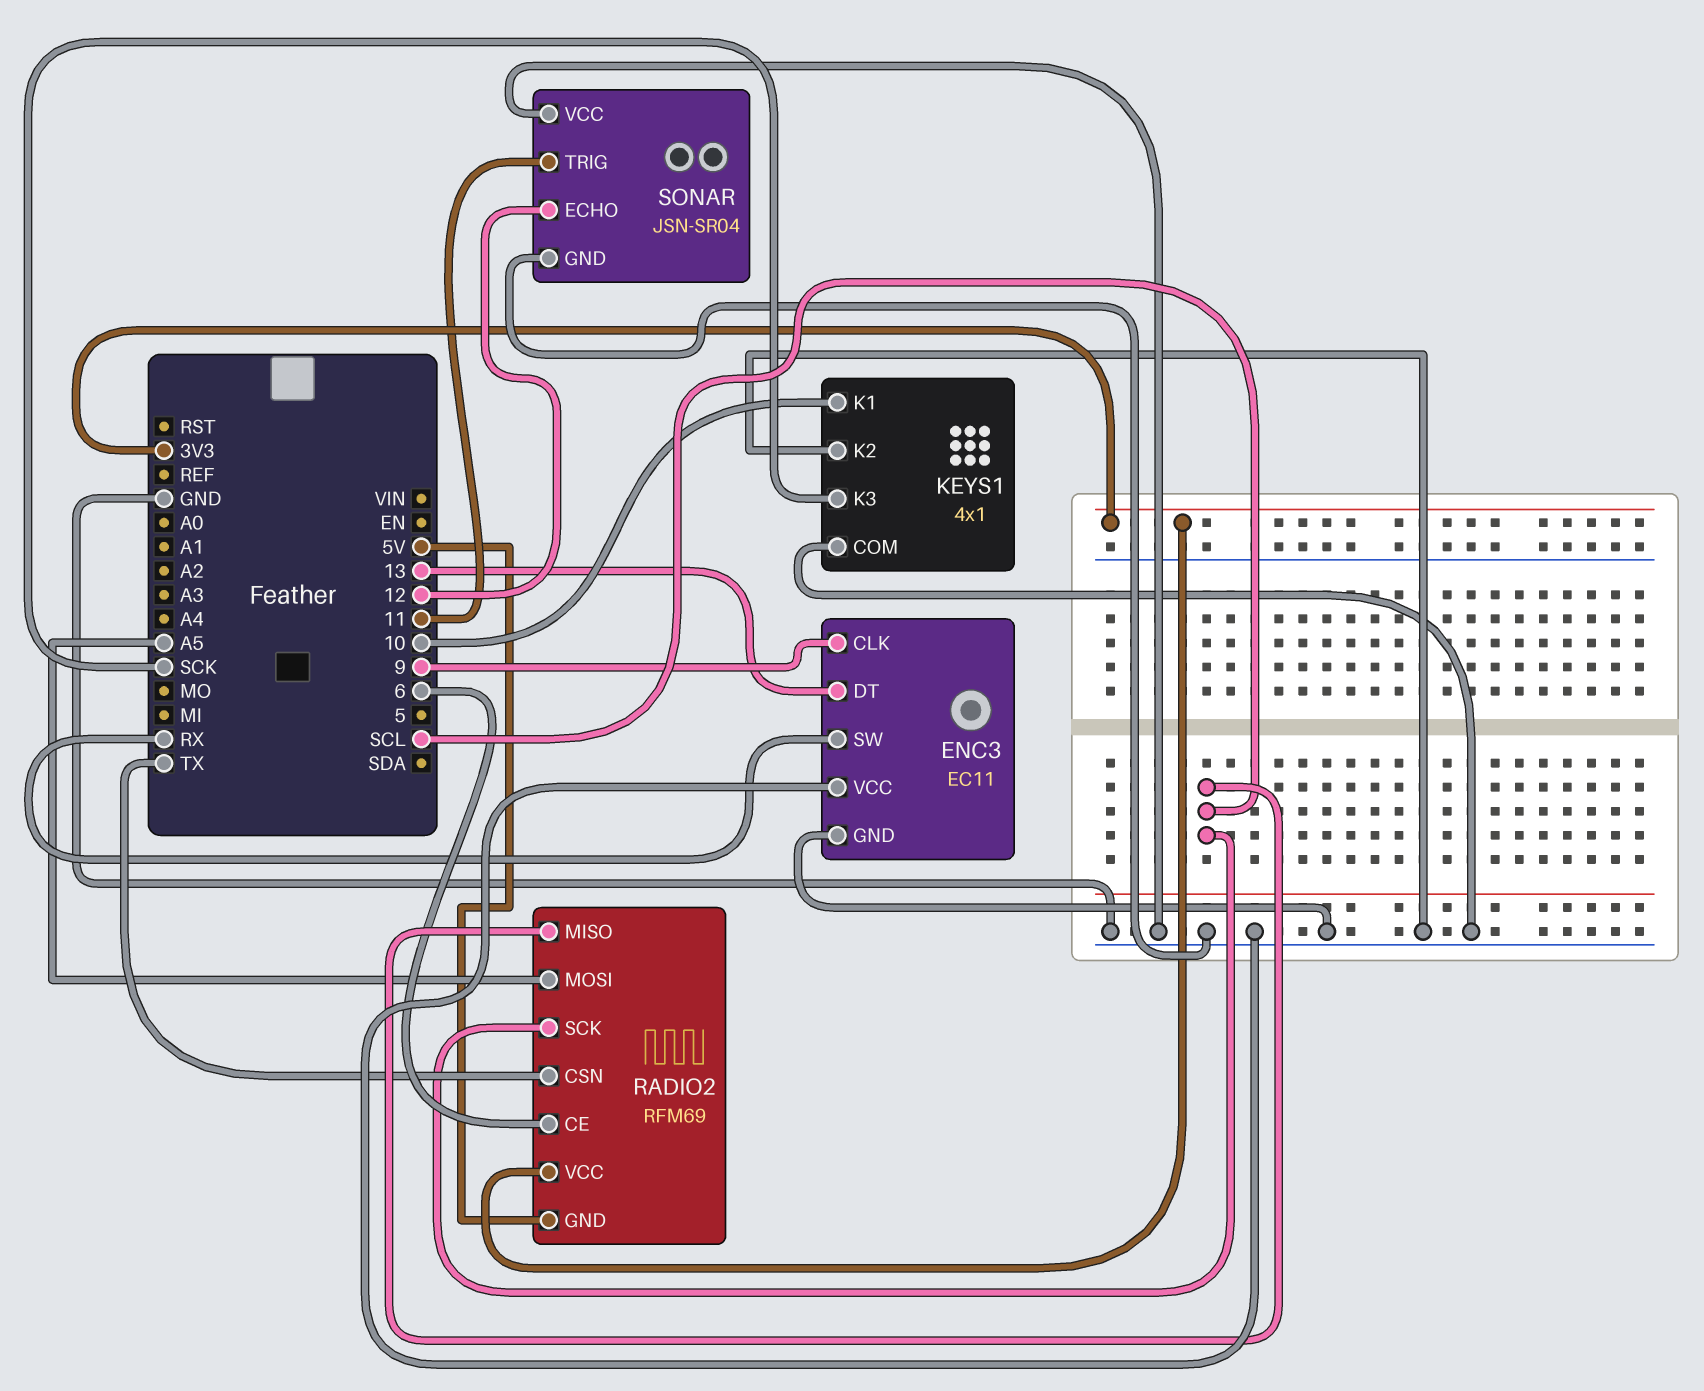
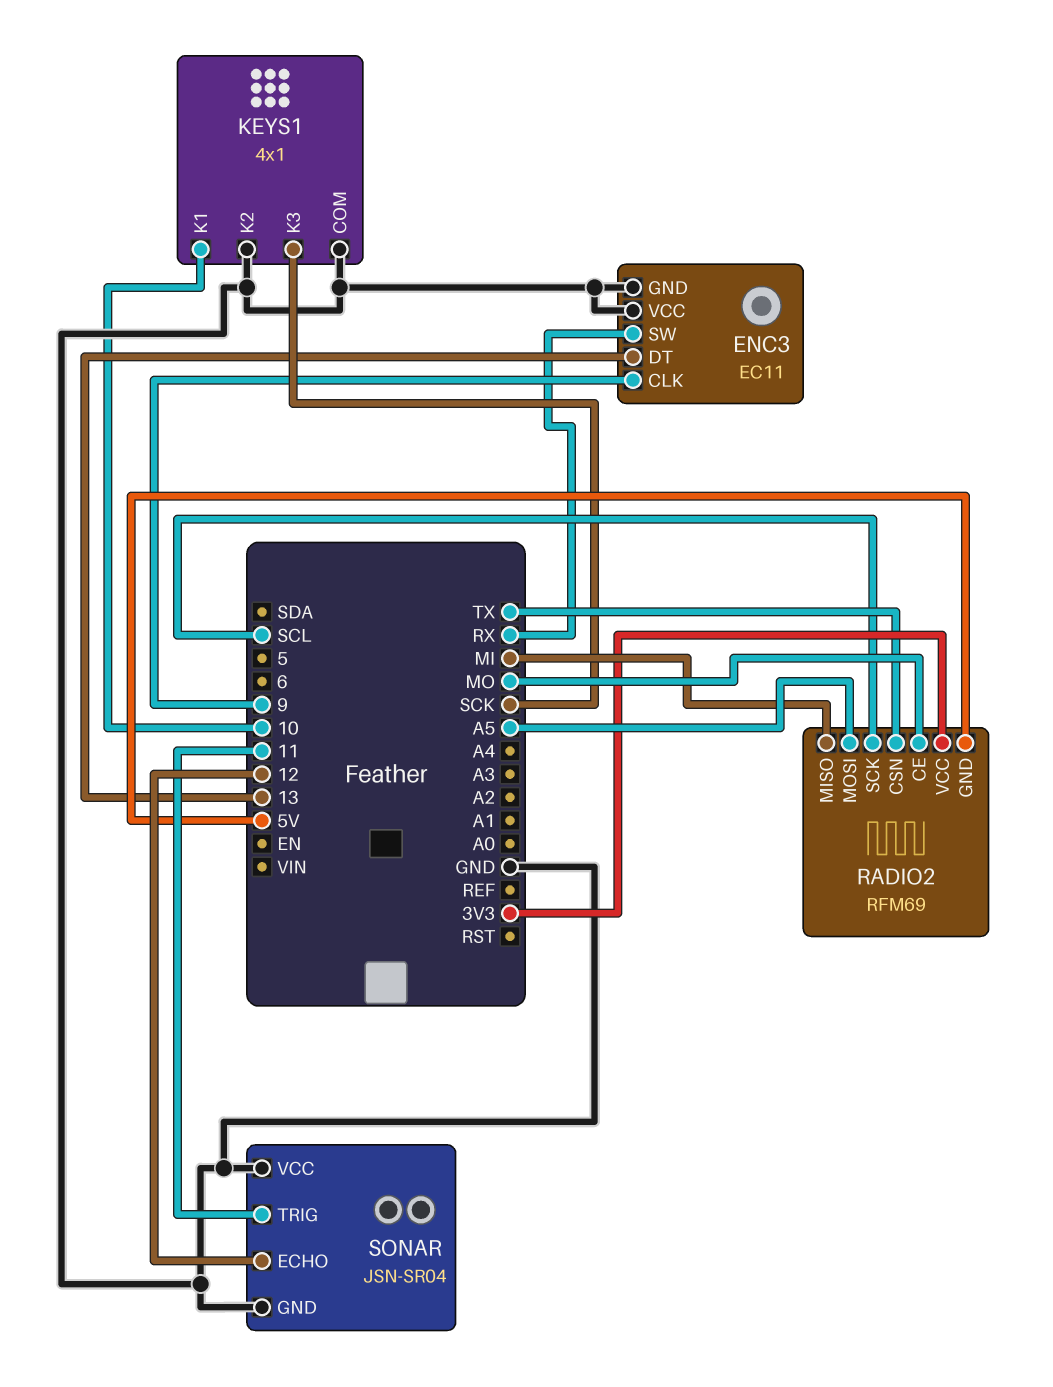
RADIO2 pin CE: 6 -> MO
RADIO2 pin MISO: SCL -> MI

